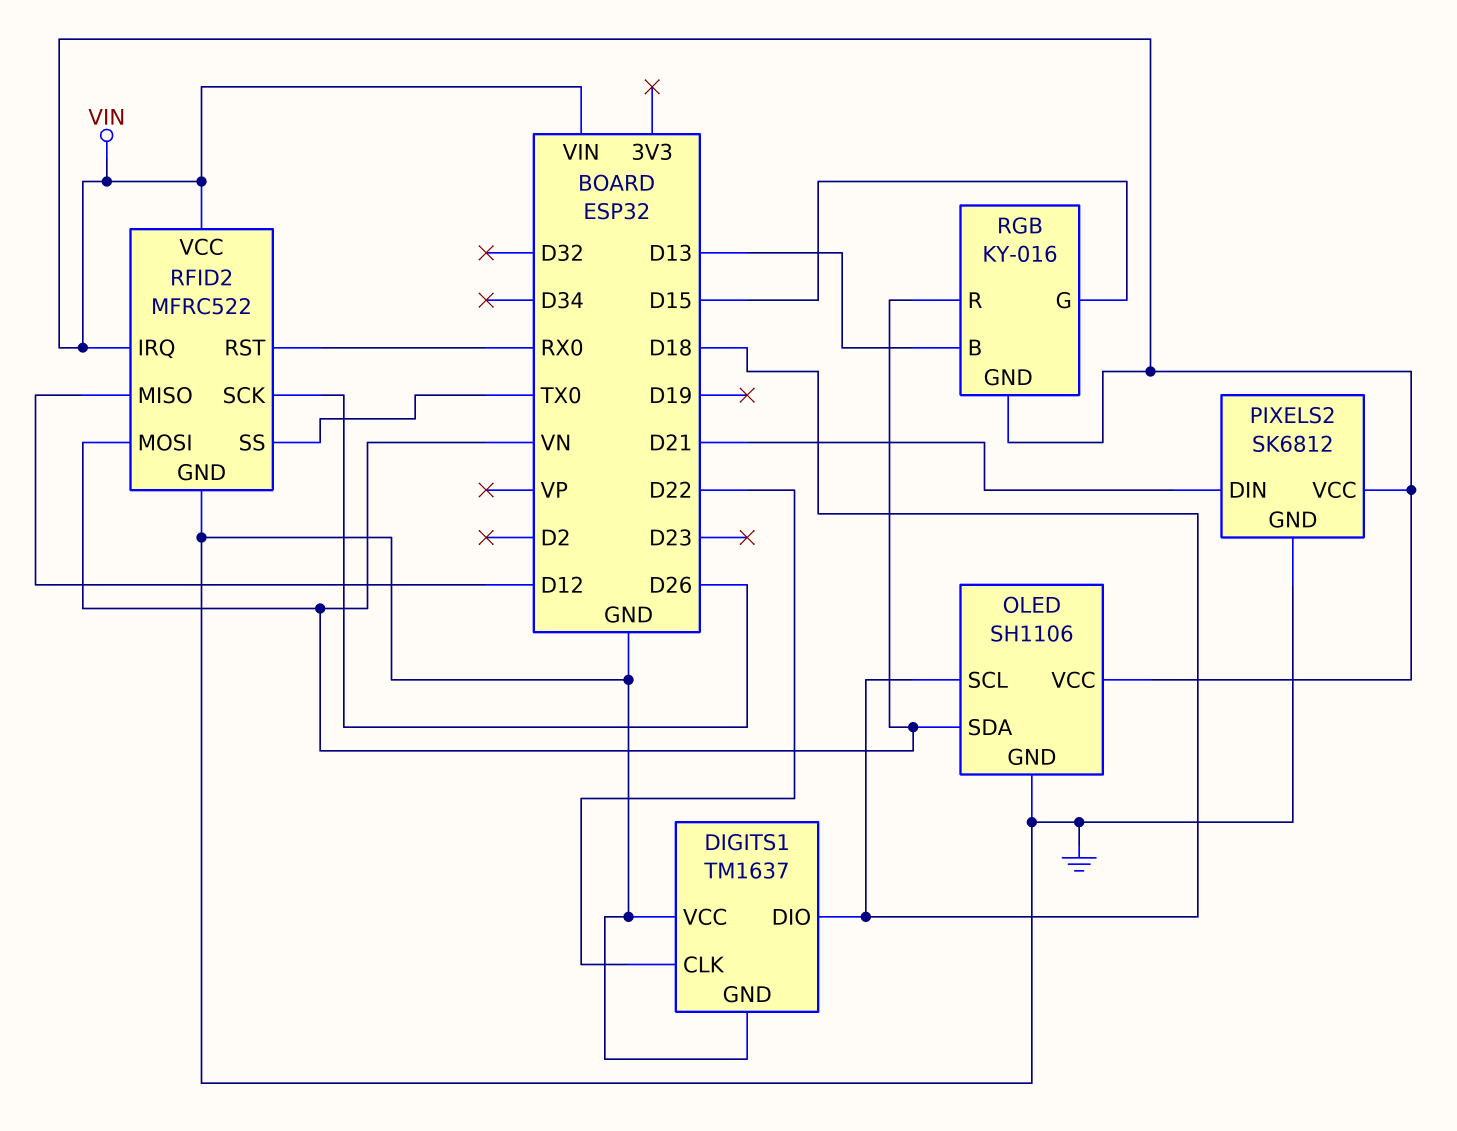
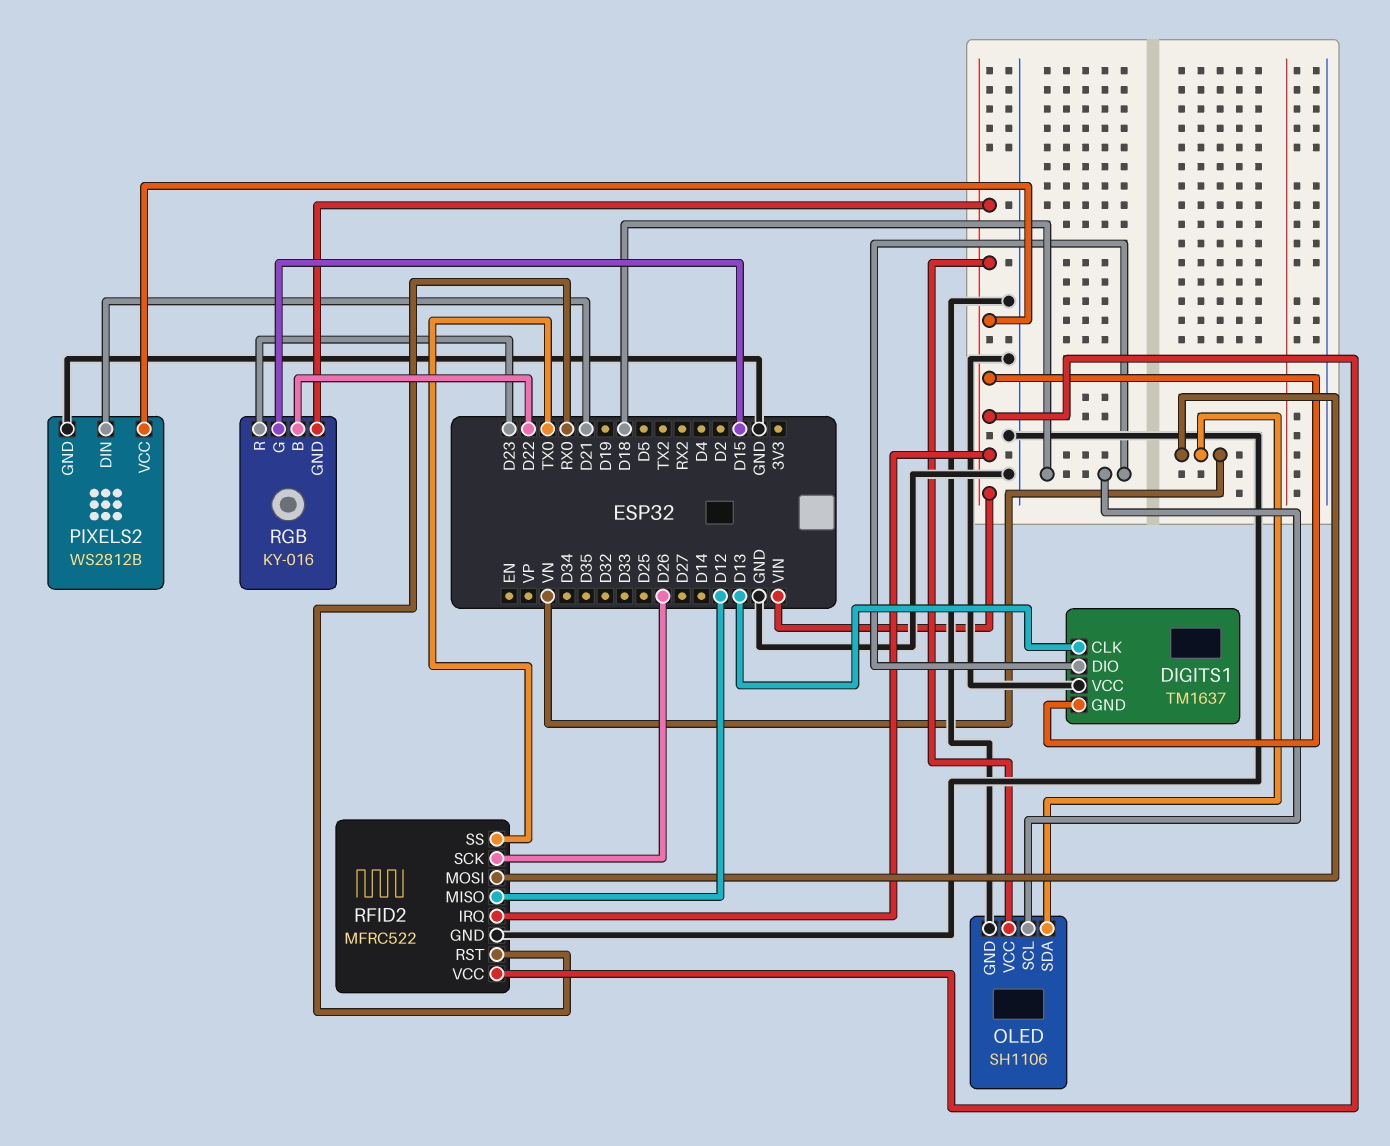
DIGITS1 pin CLK: D22 -> D13
DIGITS1 pin GND: GND -> VIN
PIXELS2: SK6812 -> WS2812B
RGB pin B: D13 -> D22
RGB pin R: VN -> D23

